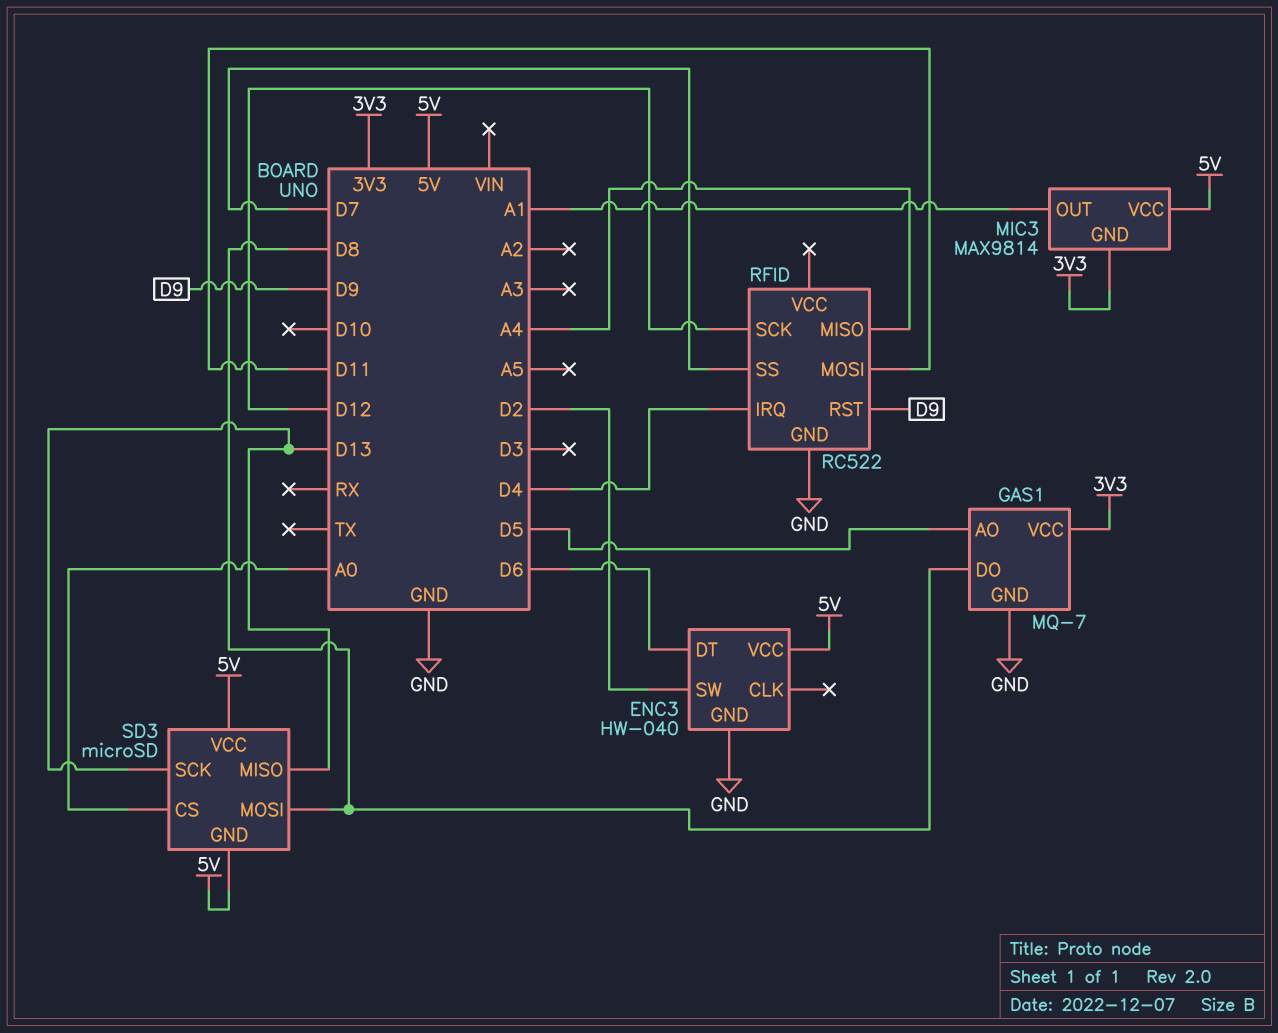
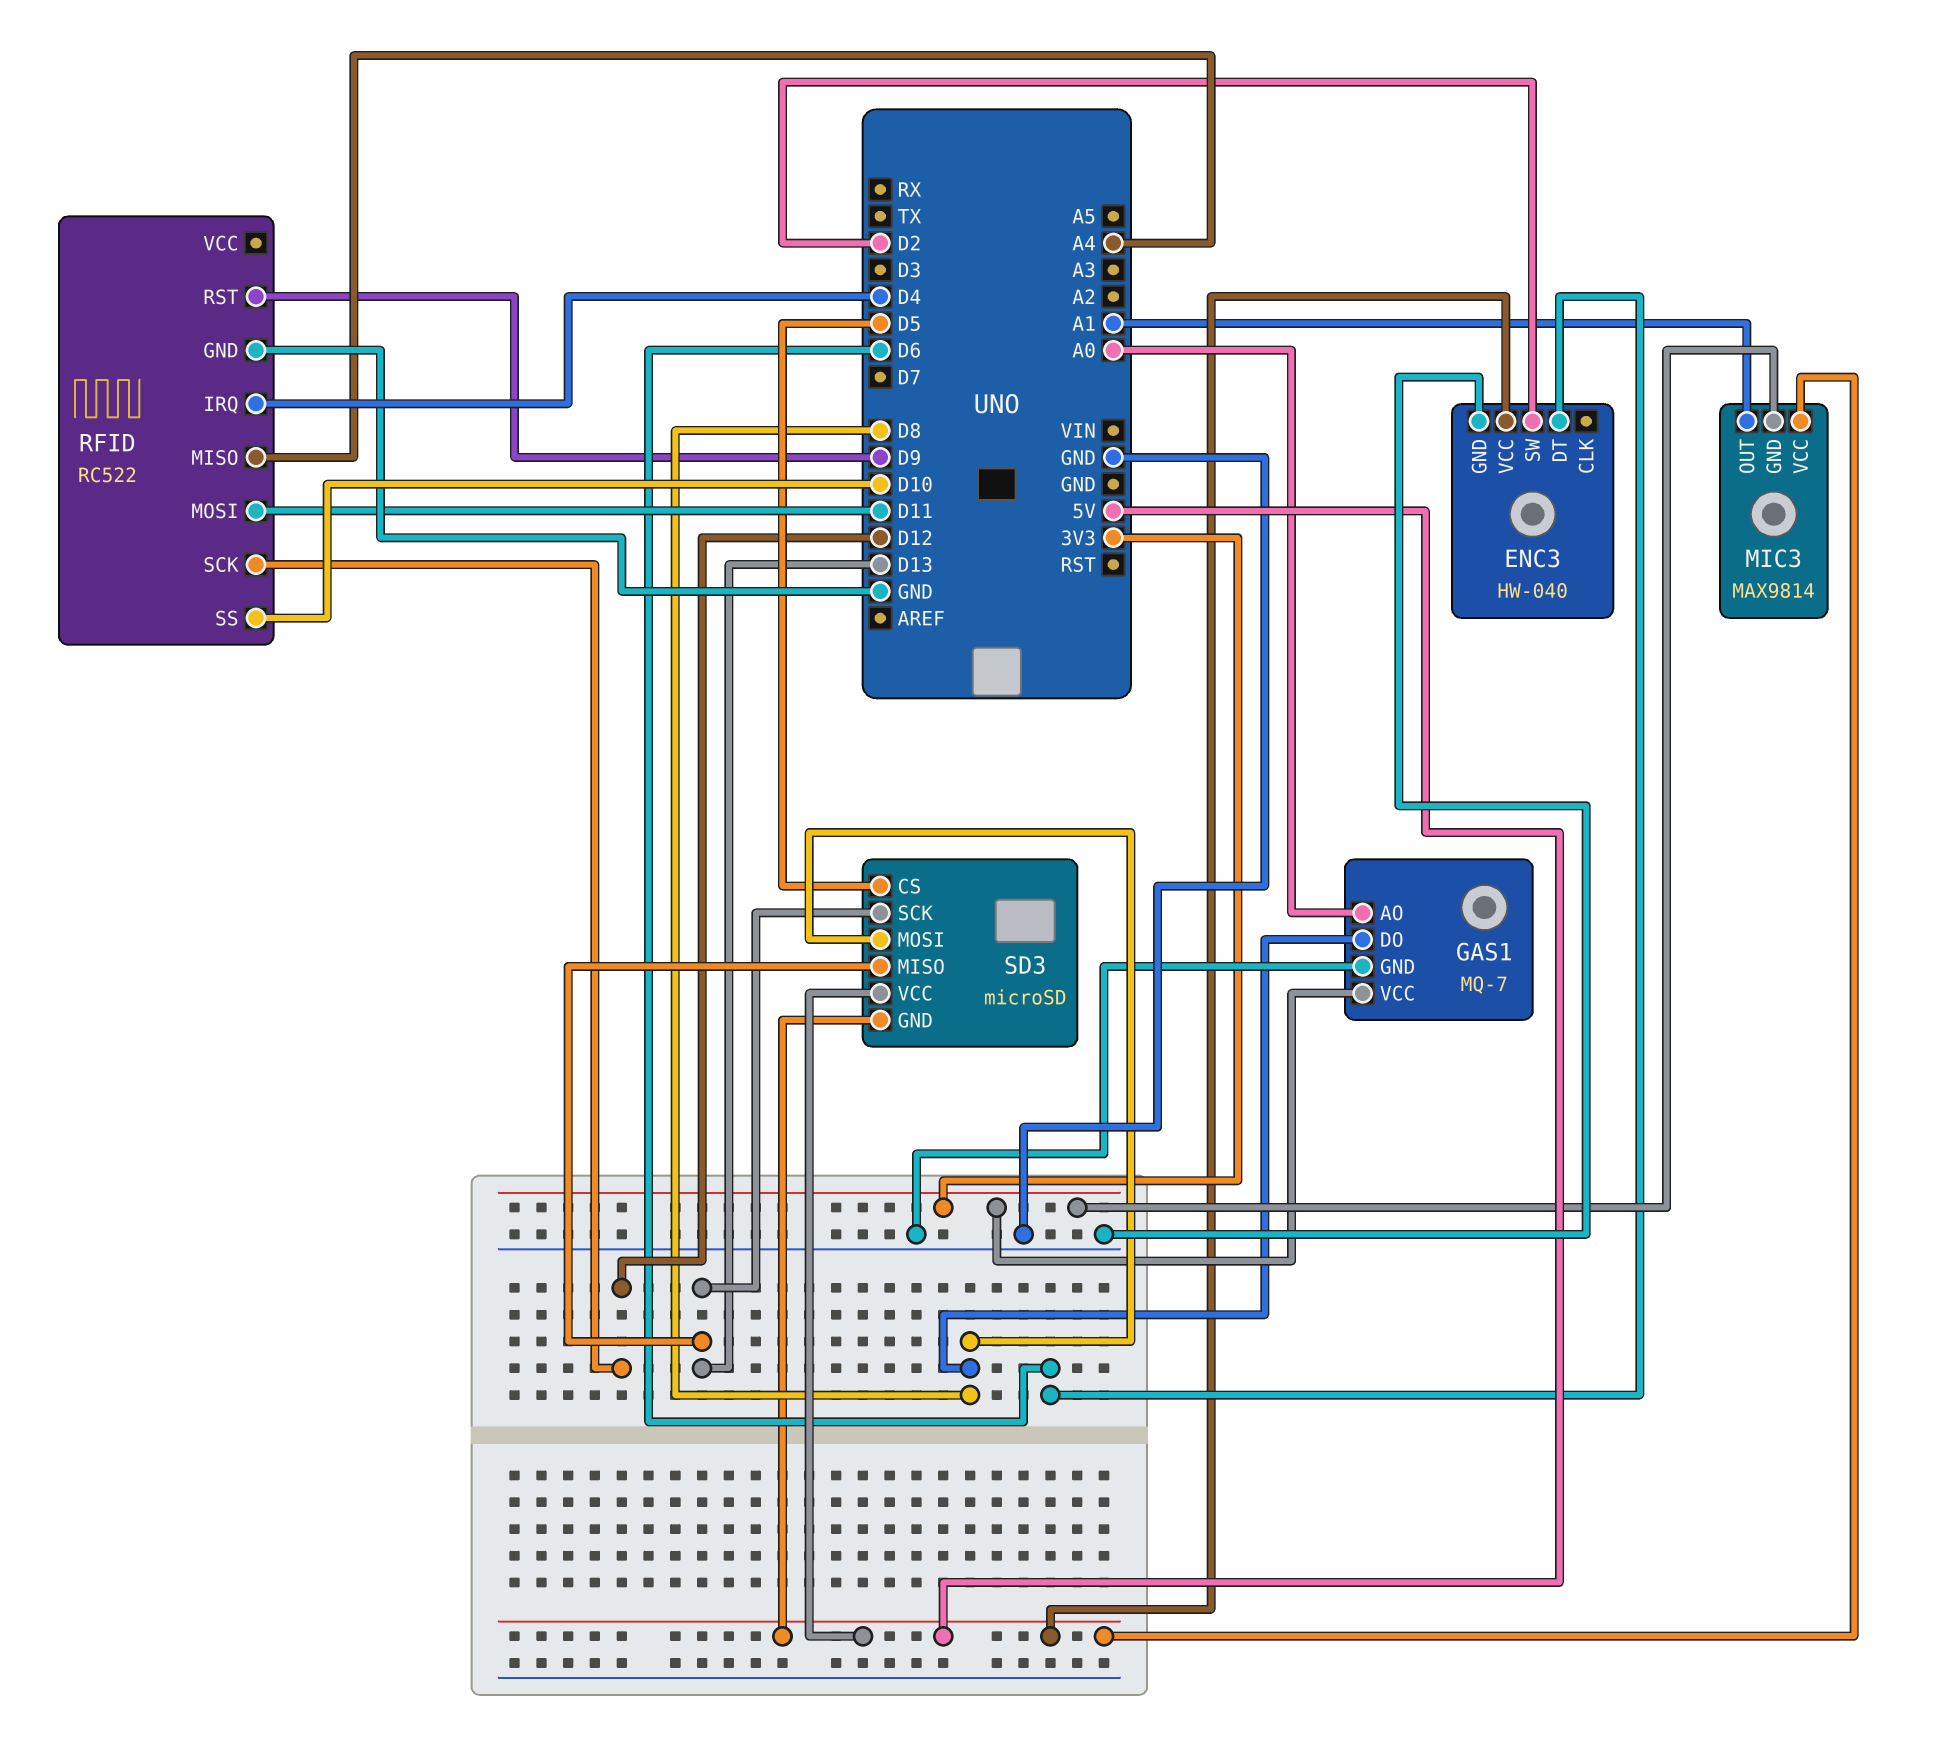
GAS1 pin AO: D5 -> A0
RFID pin SS: D7 -> D10
SD3 pin CS: A0 -> D5

